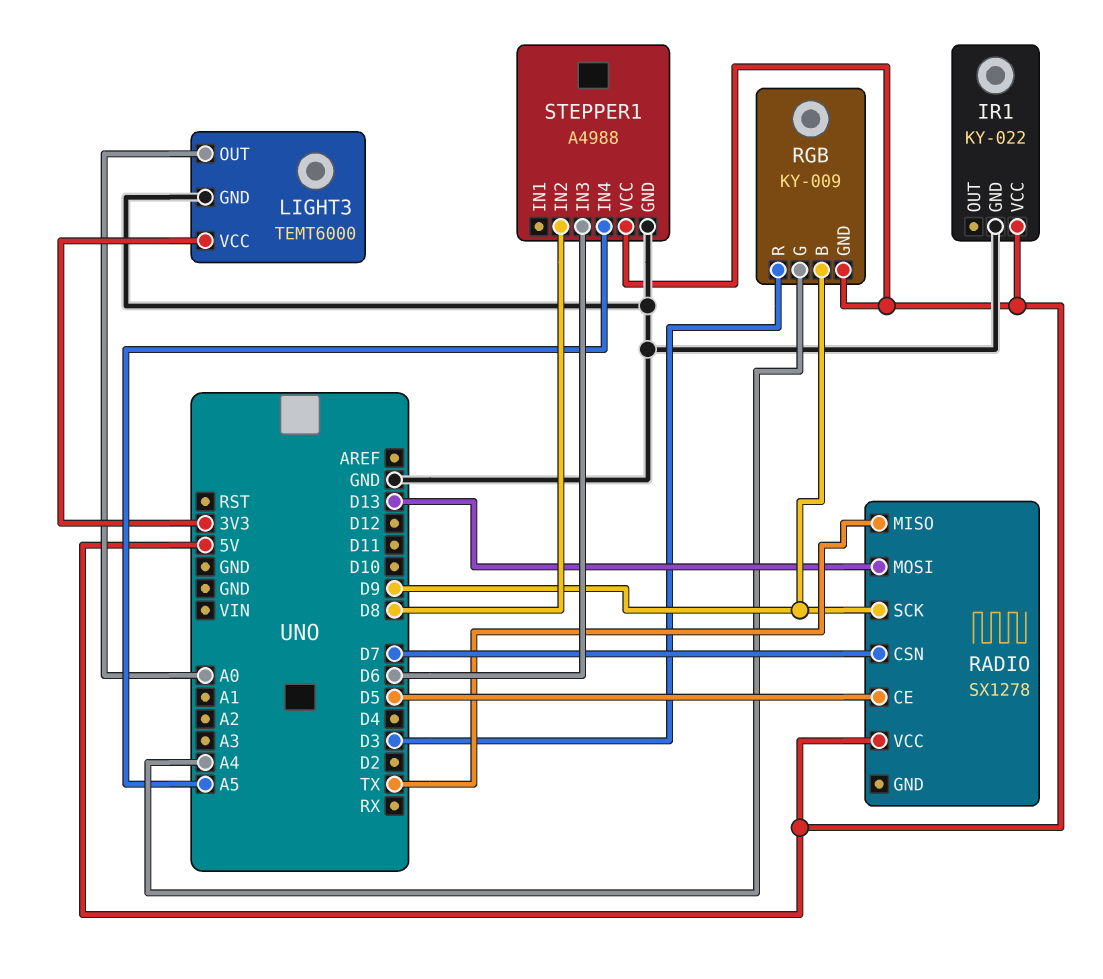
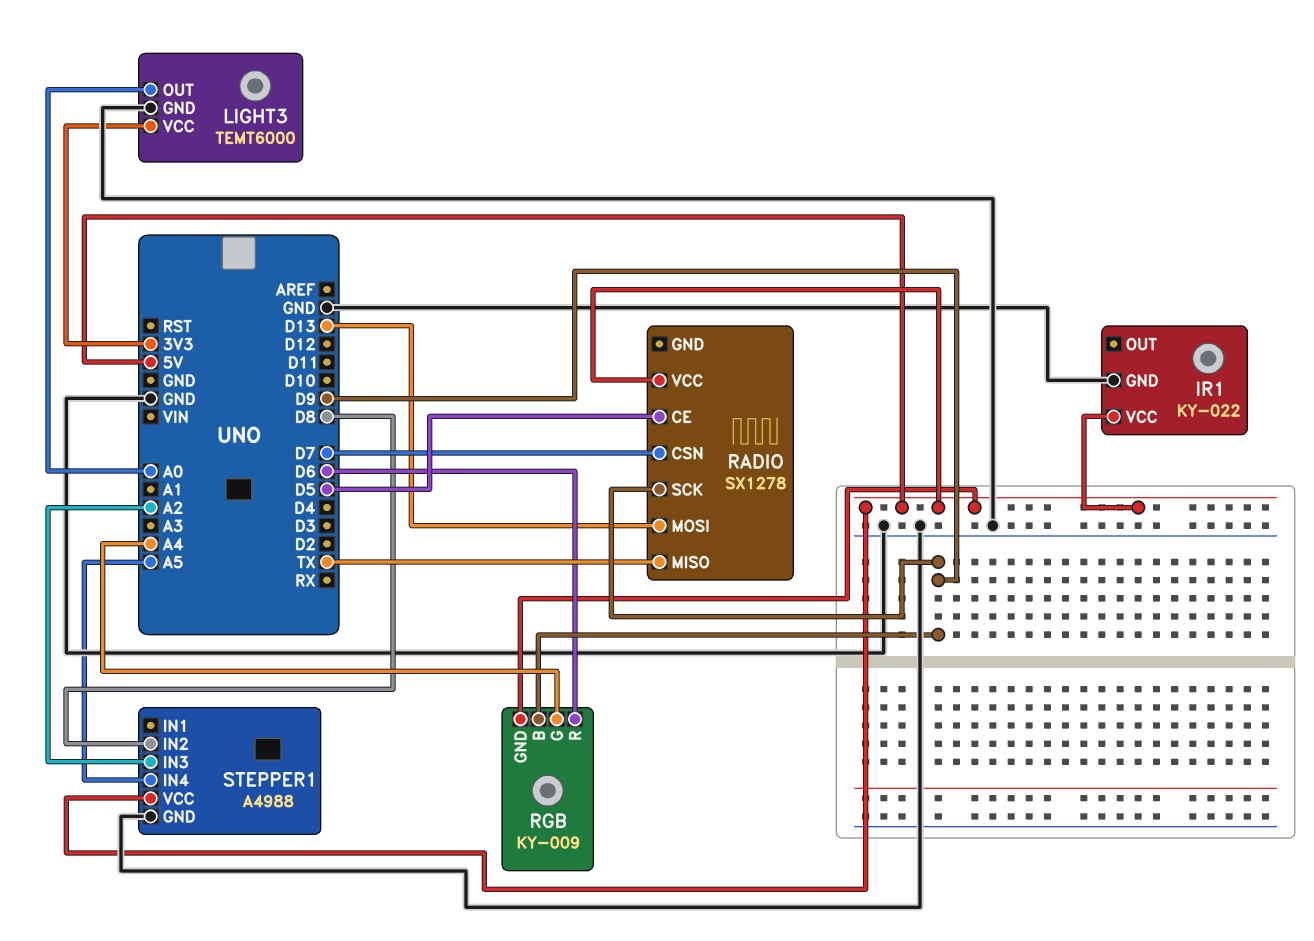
RGB pin R: D3 -> D6
STEPPER1 pin IN3: D6 -> A2

